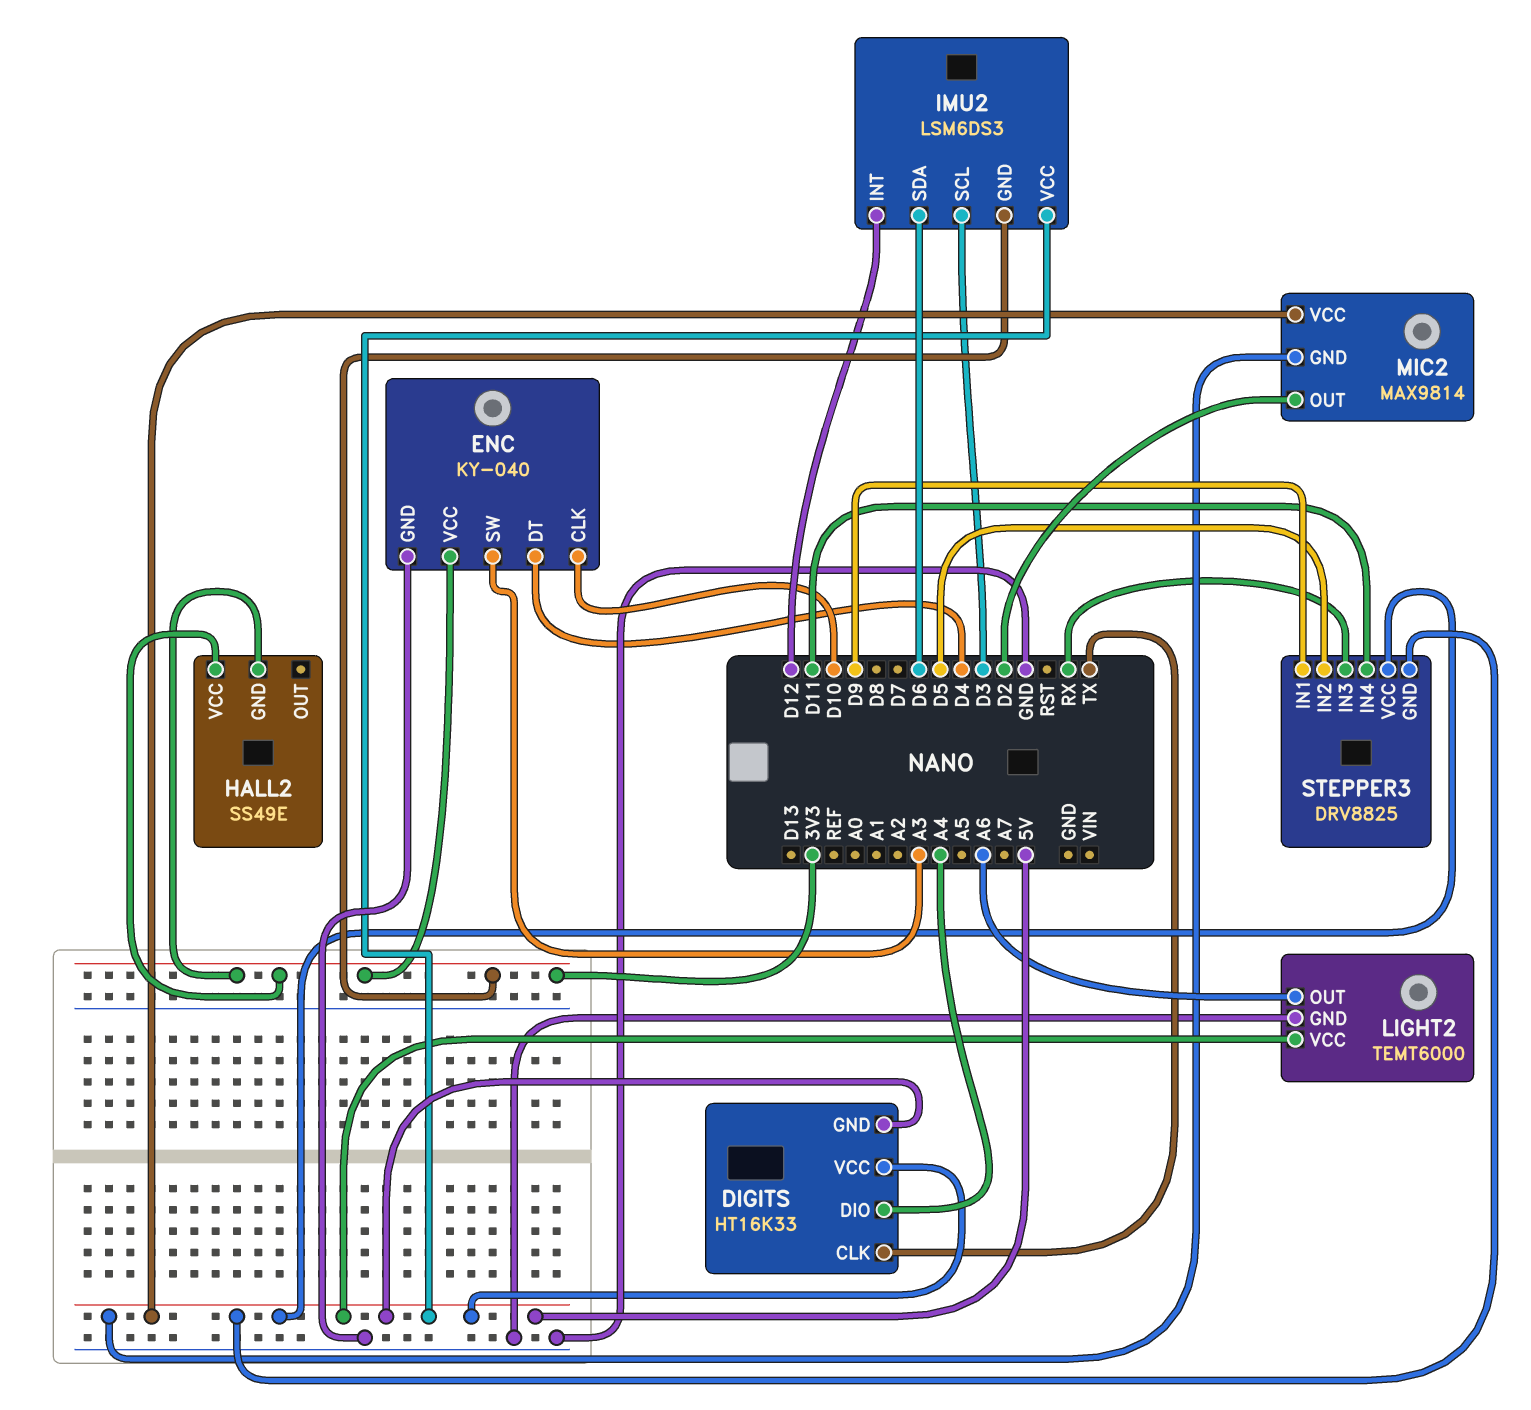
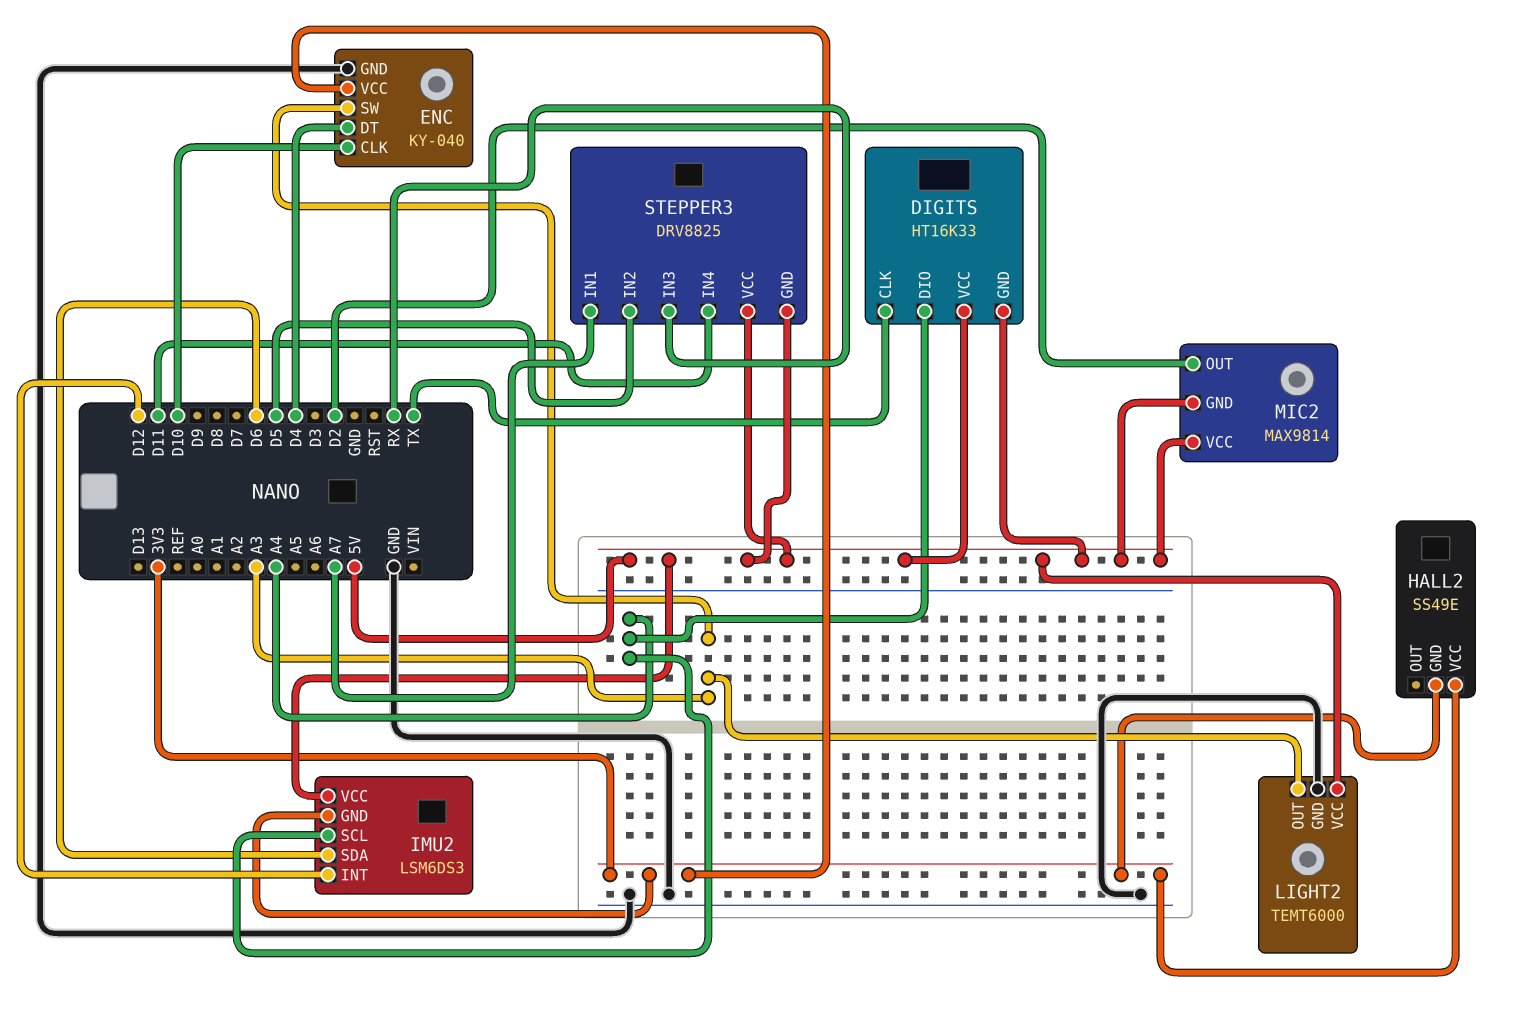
IMU2 pin SCL: D3 -> A4
LIGHT2 pin OUT: A6 -> A3
STEPPER3 pin IN1: D9 -> A7

